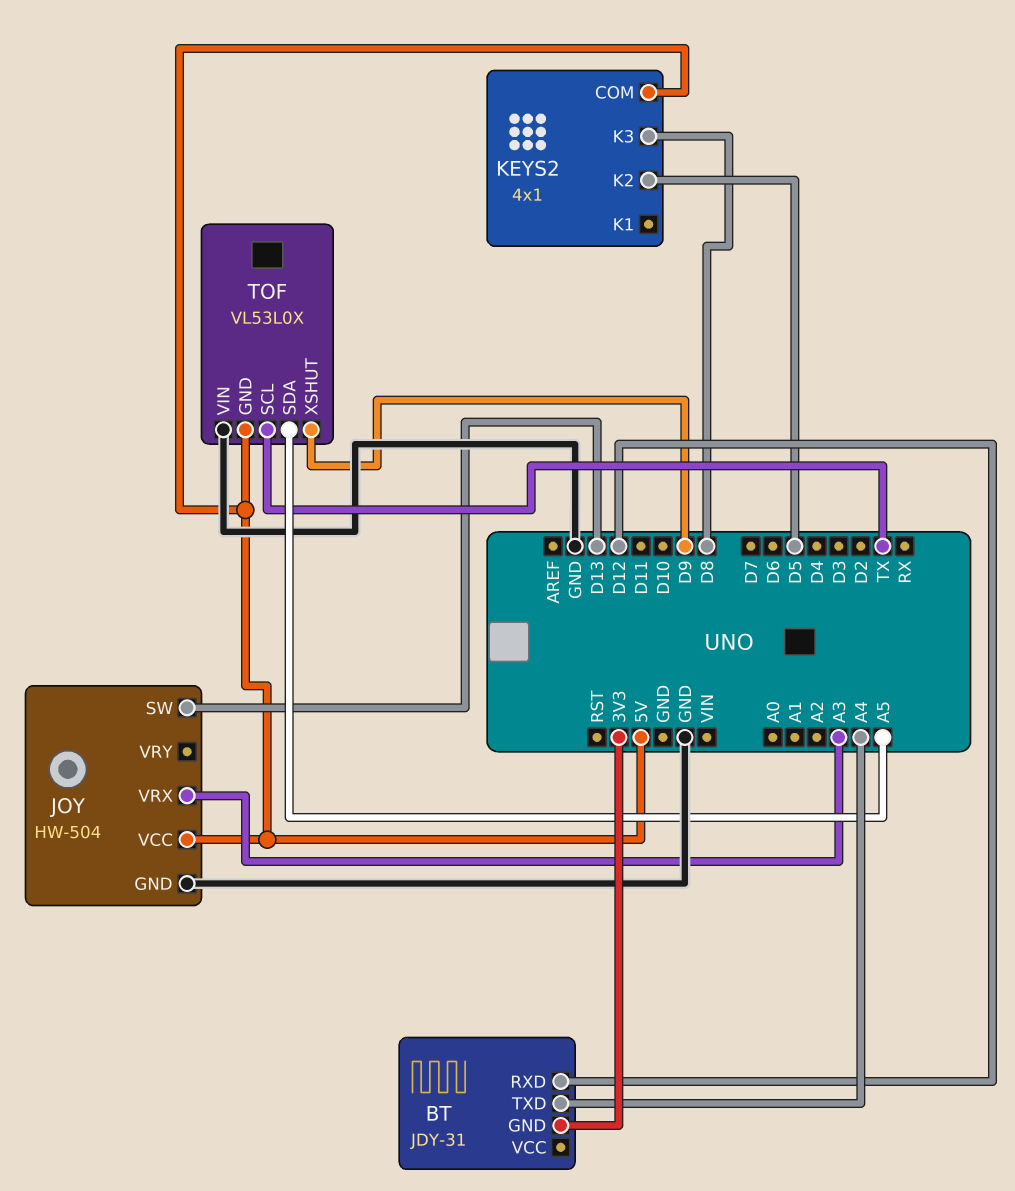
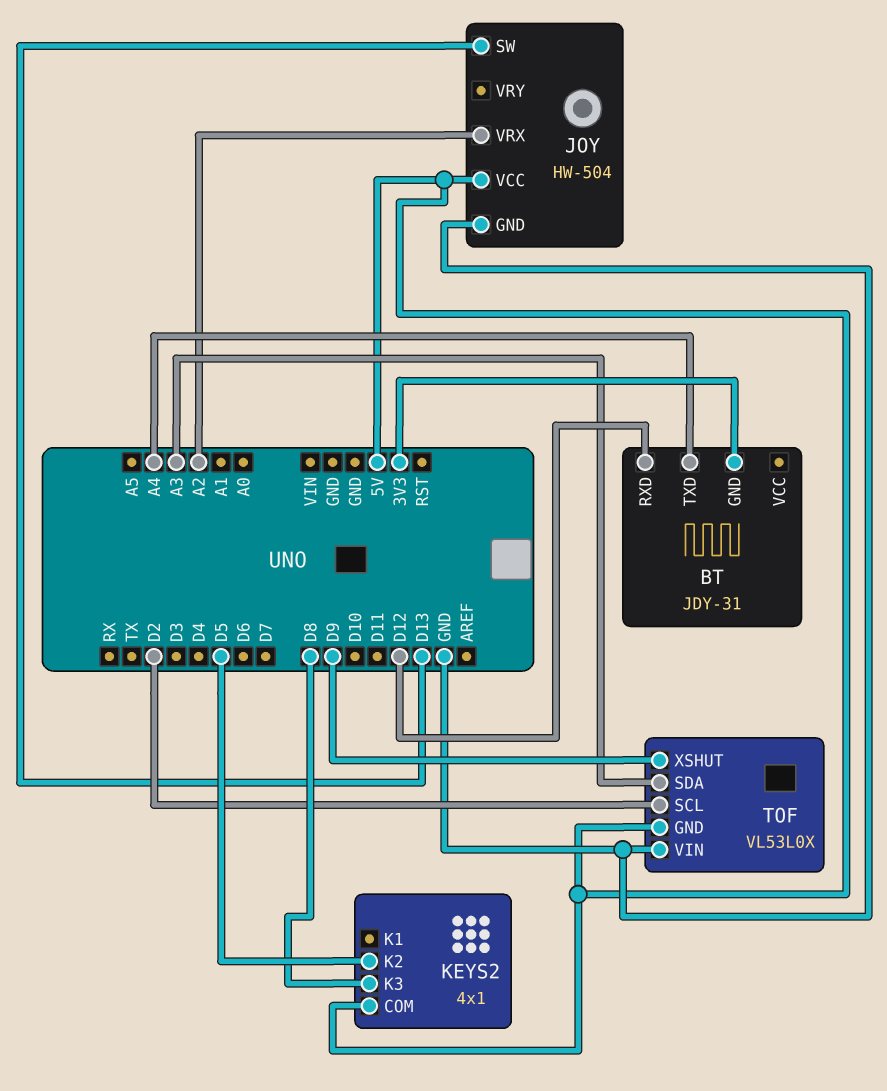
JOY pin VRX: A3 -> A2
TOF pin SCL: TX -> D2
TOF pin SDA: A5 -> A3

